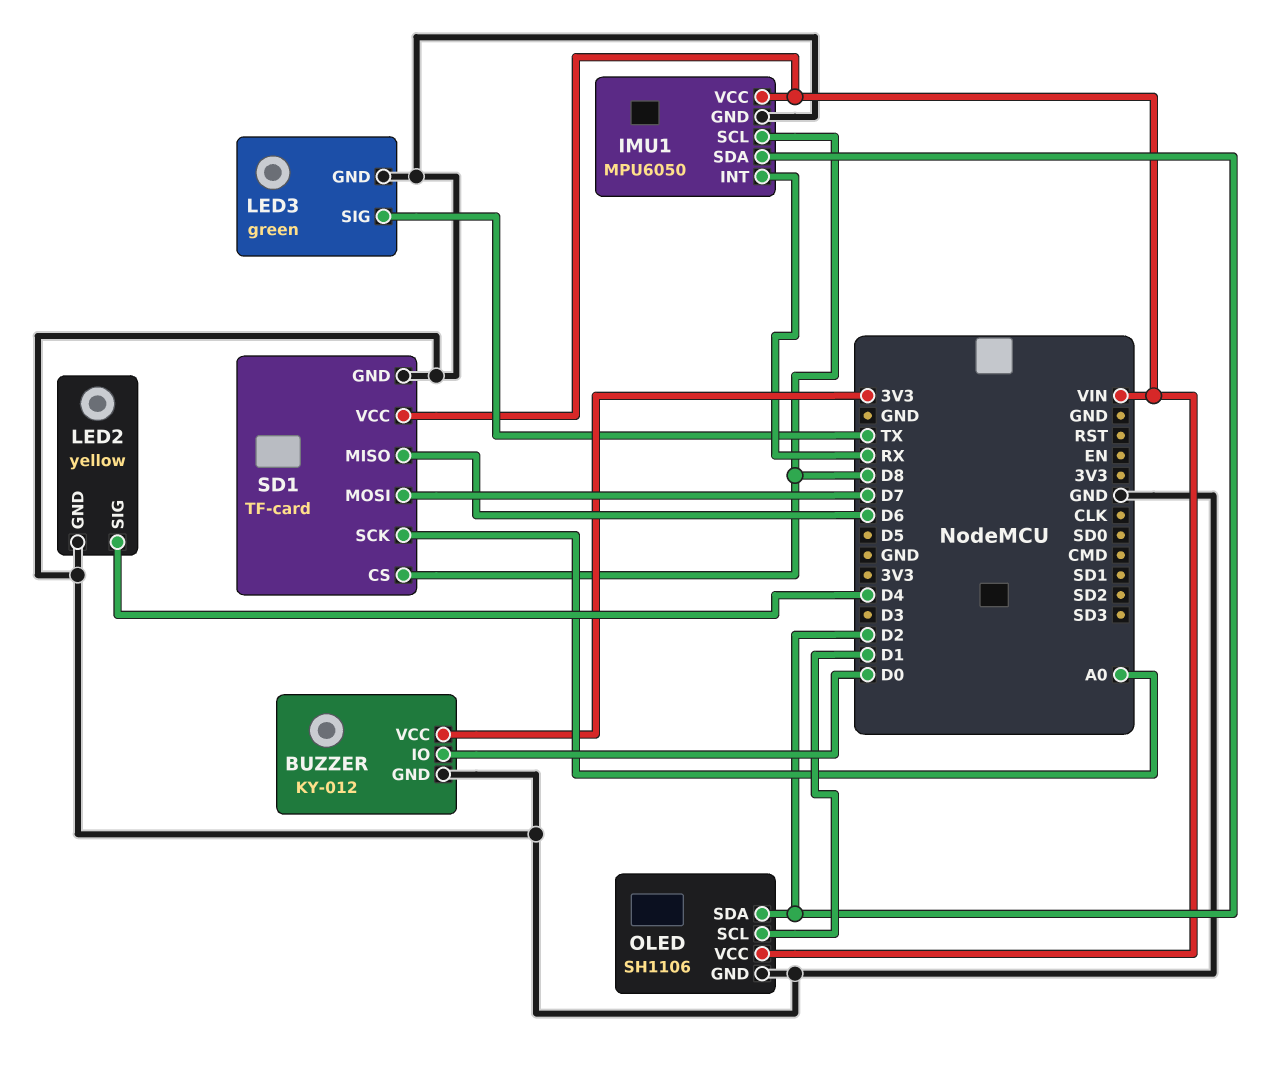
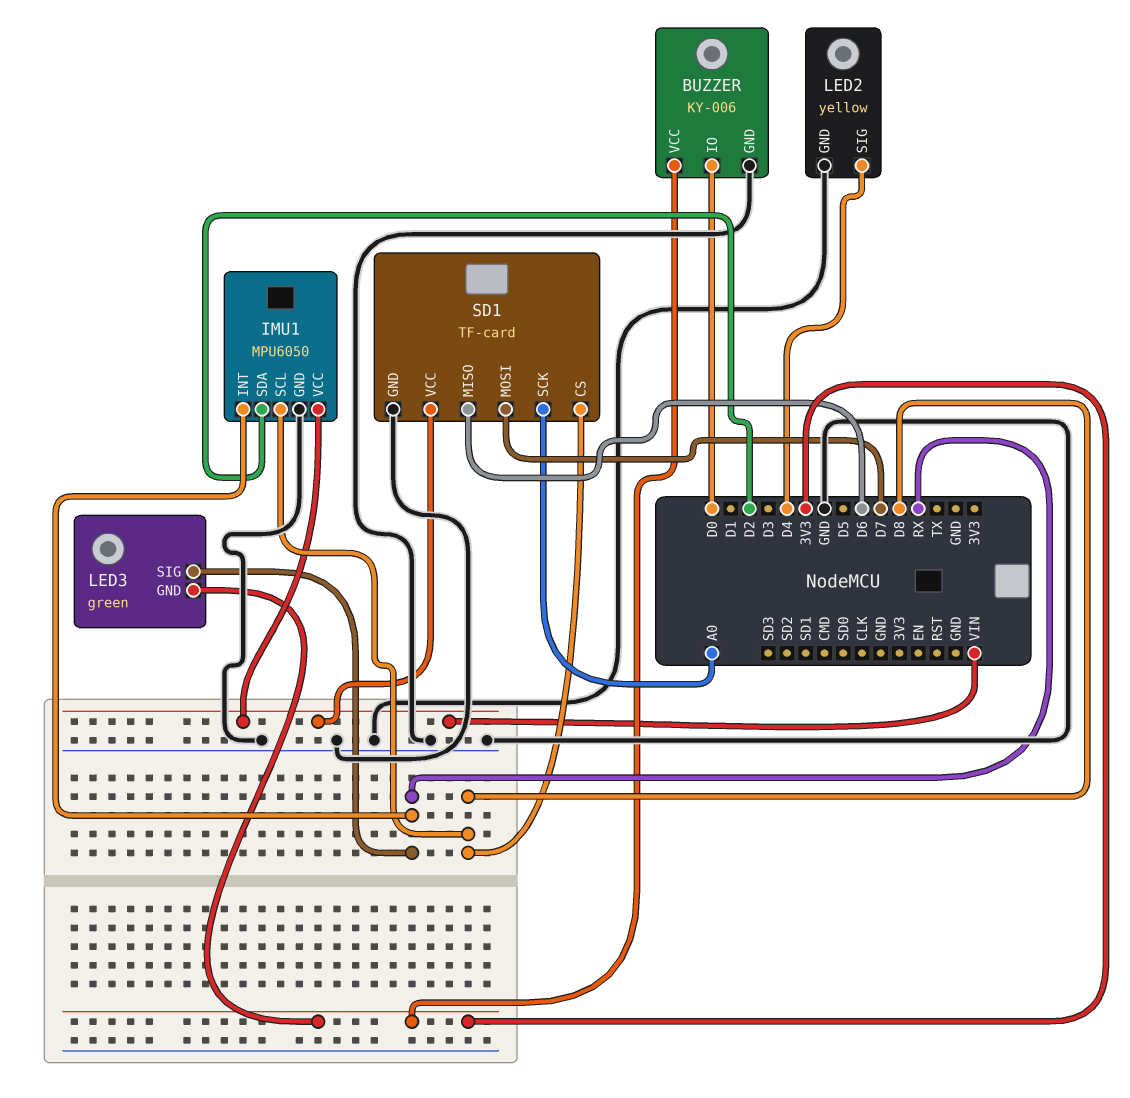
BUZZER: KY-012 -> KY-006
LED3 pin GND: GND -> 3V3
LED3 pin SIG: TX -> RX
OLED: SH1106 -> none
OLED pin GND: GND -> none
OLED pin SCL: D1 -> none
OLED pin SDA: D2 -> none
OLED pin VCC: VIN -> none

